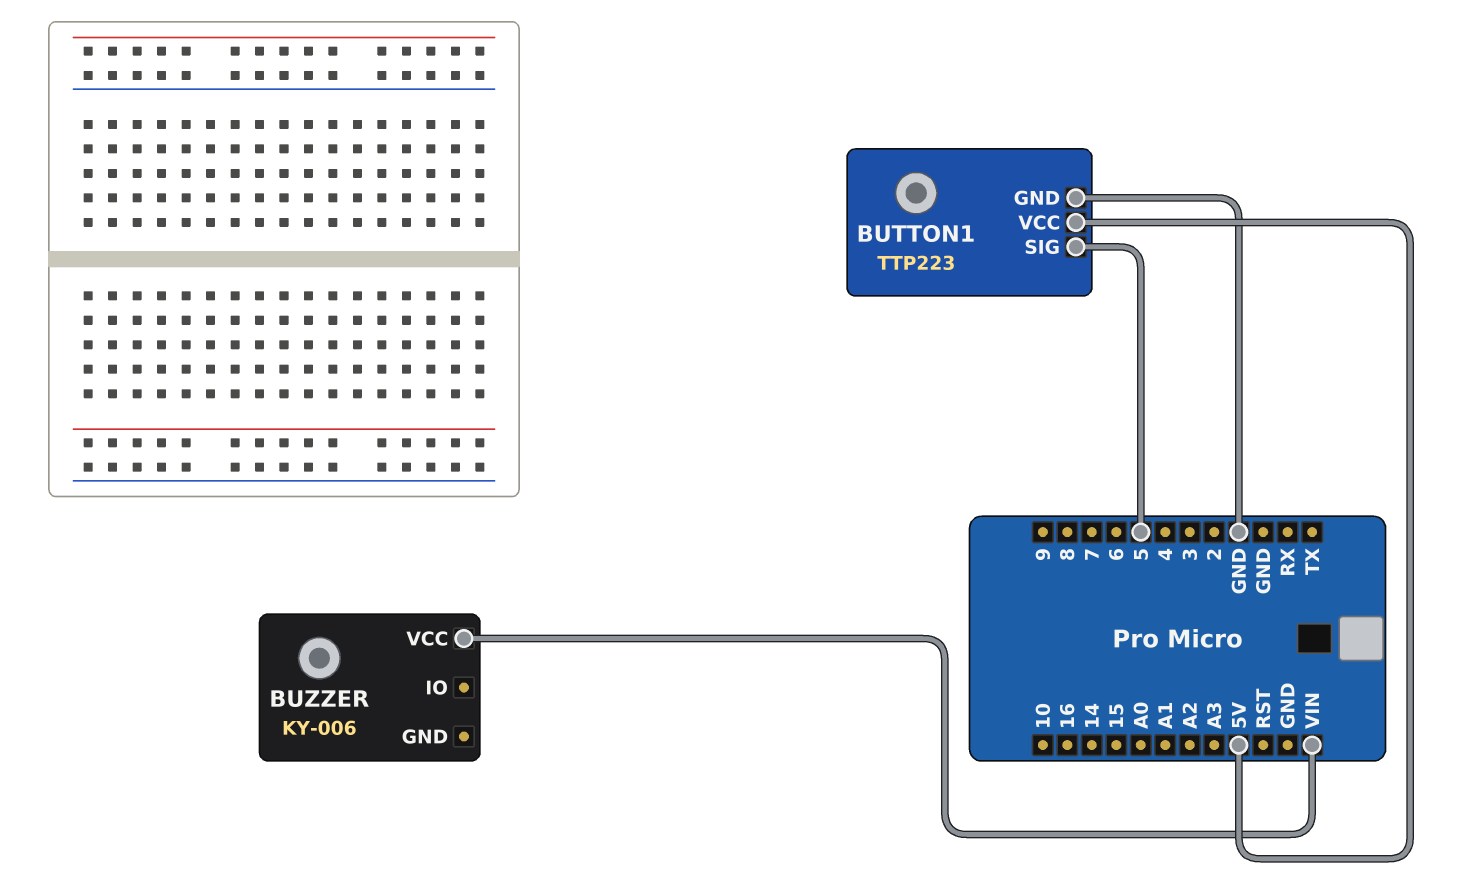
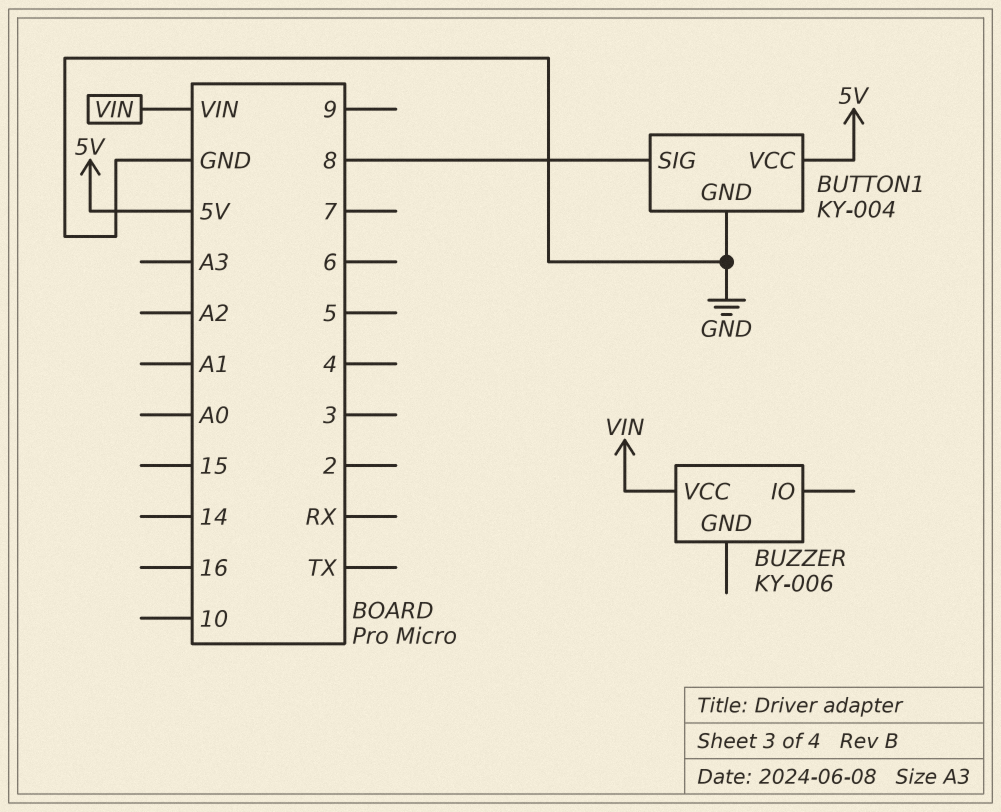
BUTTON1: TTP223 -> KY-004
BUTTON1 pin SIG: 5 -> 8

